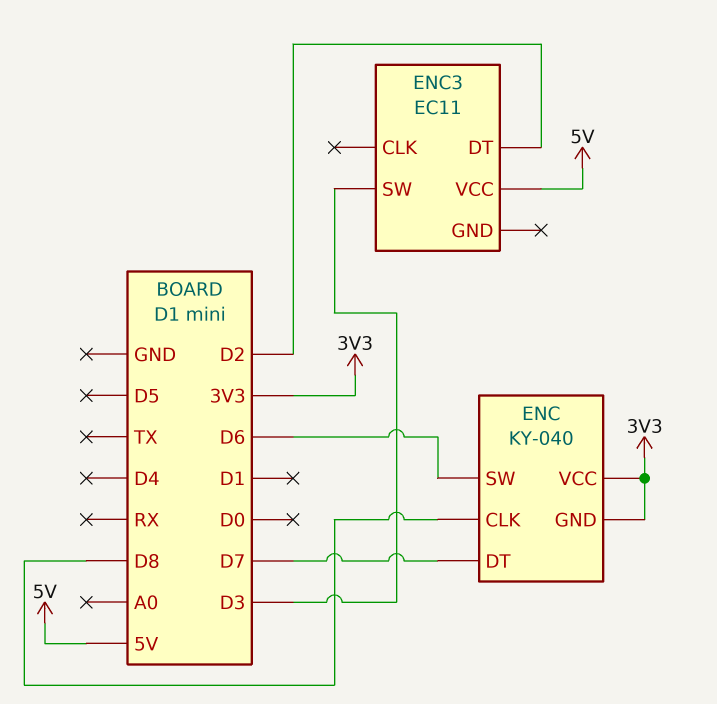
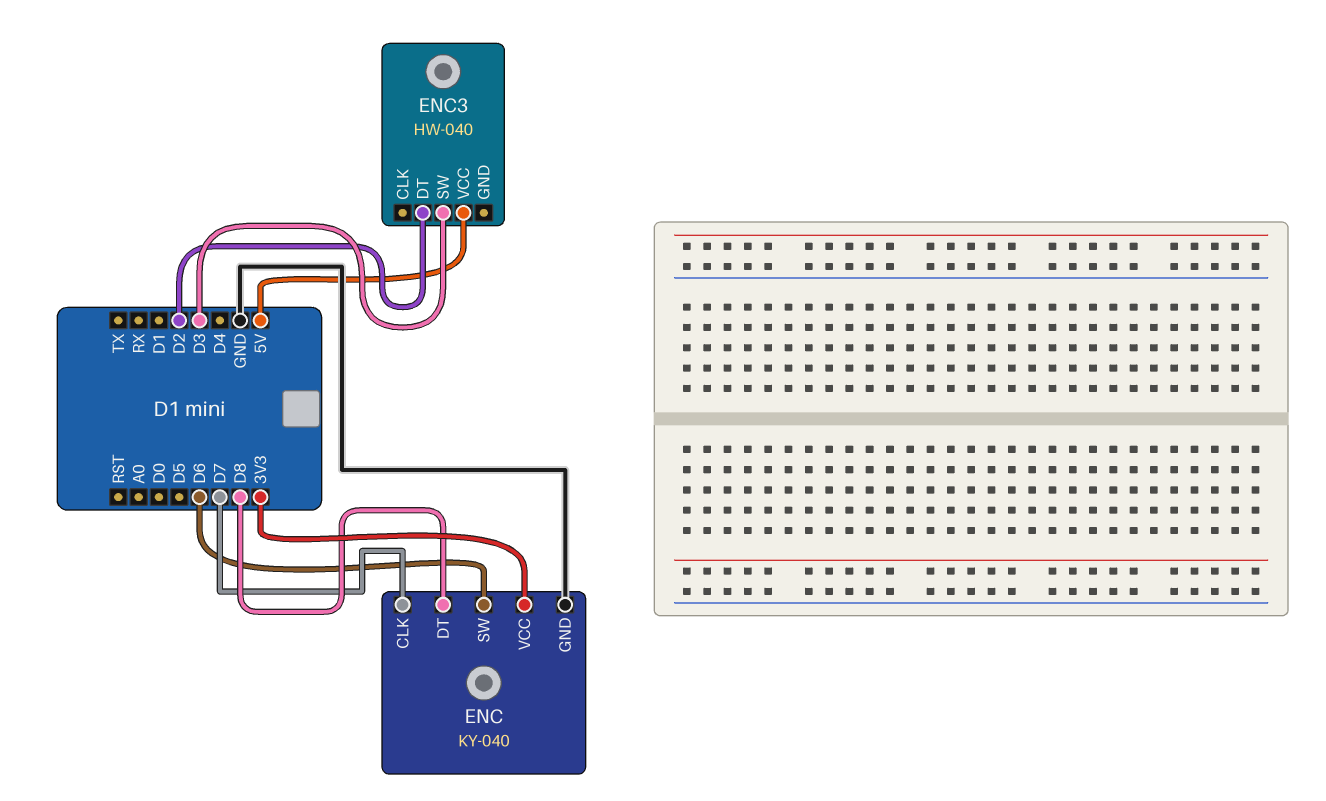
ENC pin CLK: D8 -> D7
ENC pin DT: D7 -> D8
ENC pin GND: 3V3 -> GND
ENC3: EC11 -> HW-040

